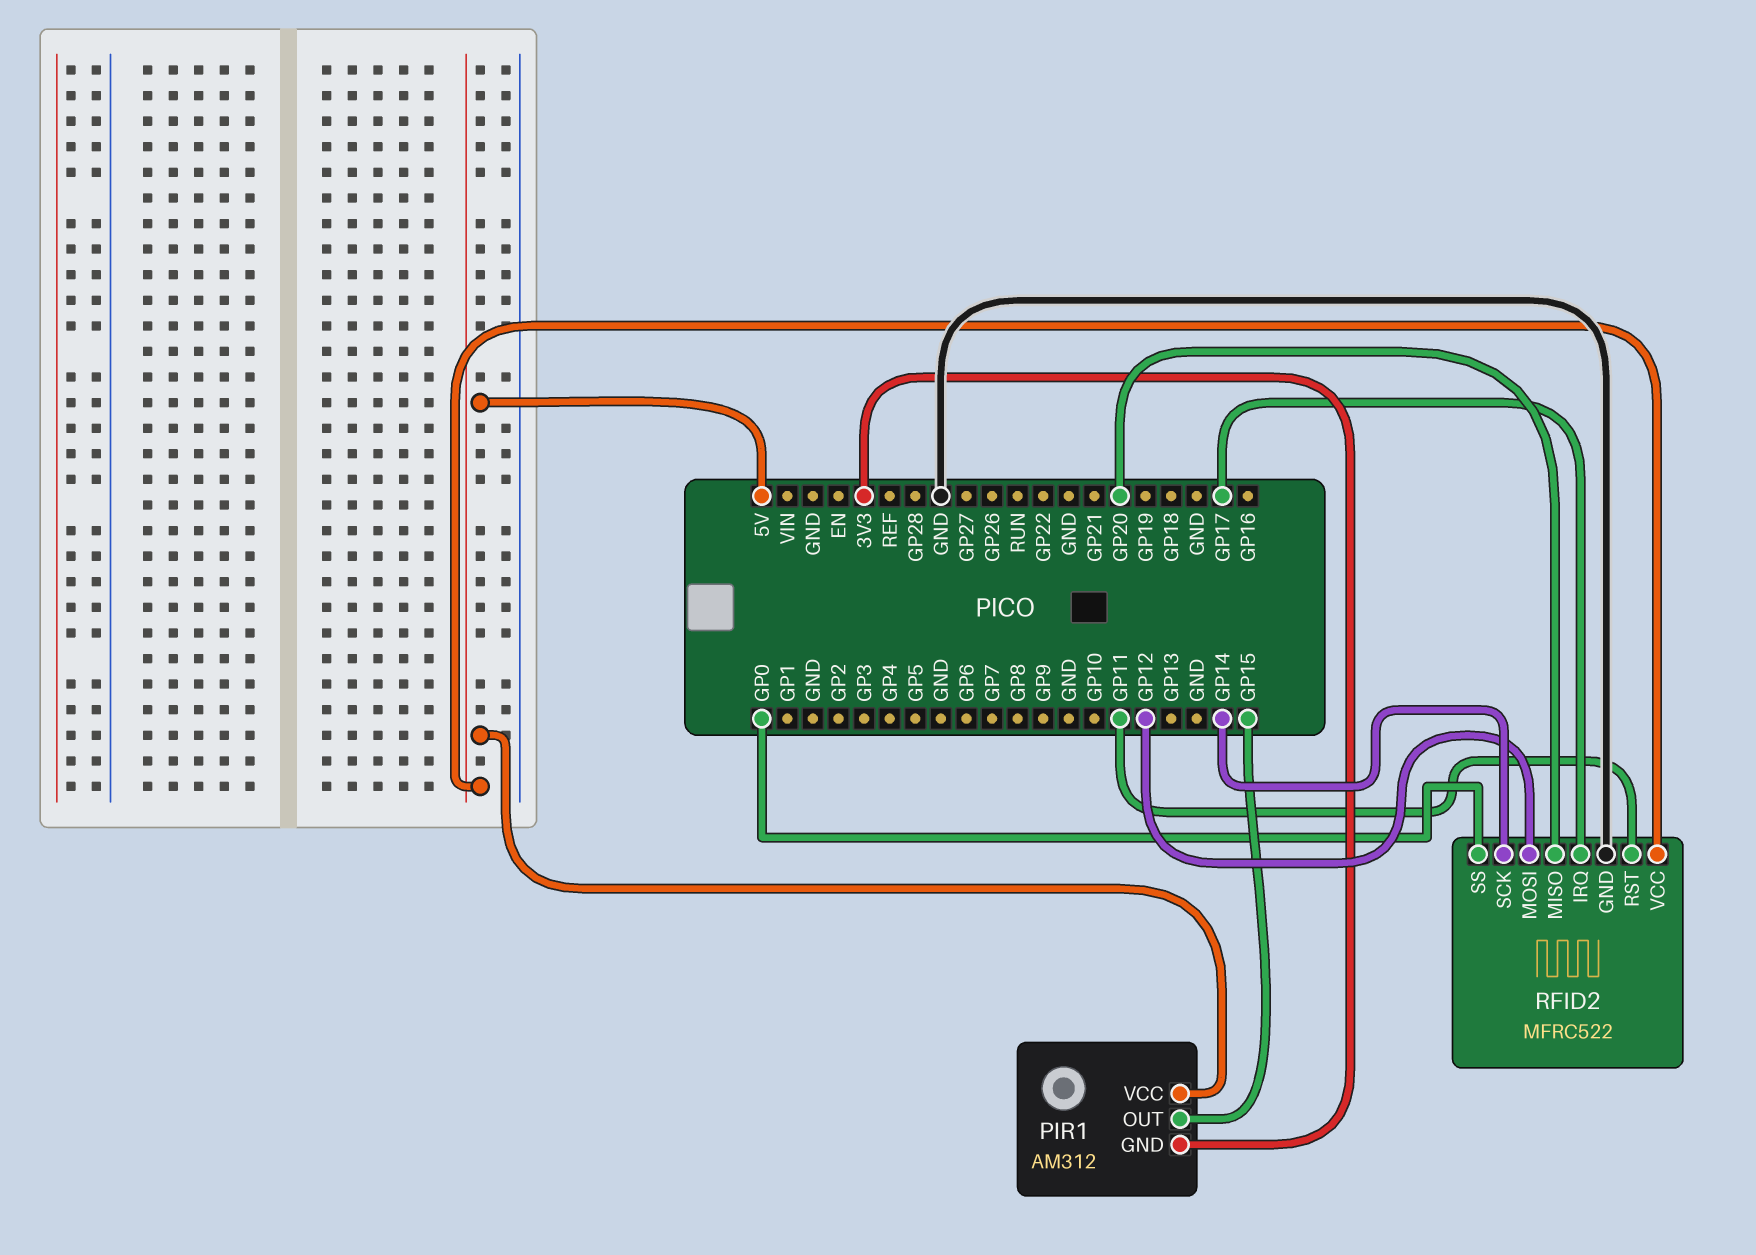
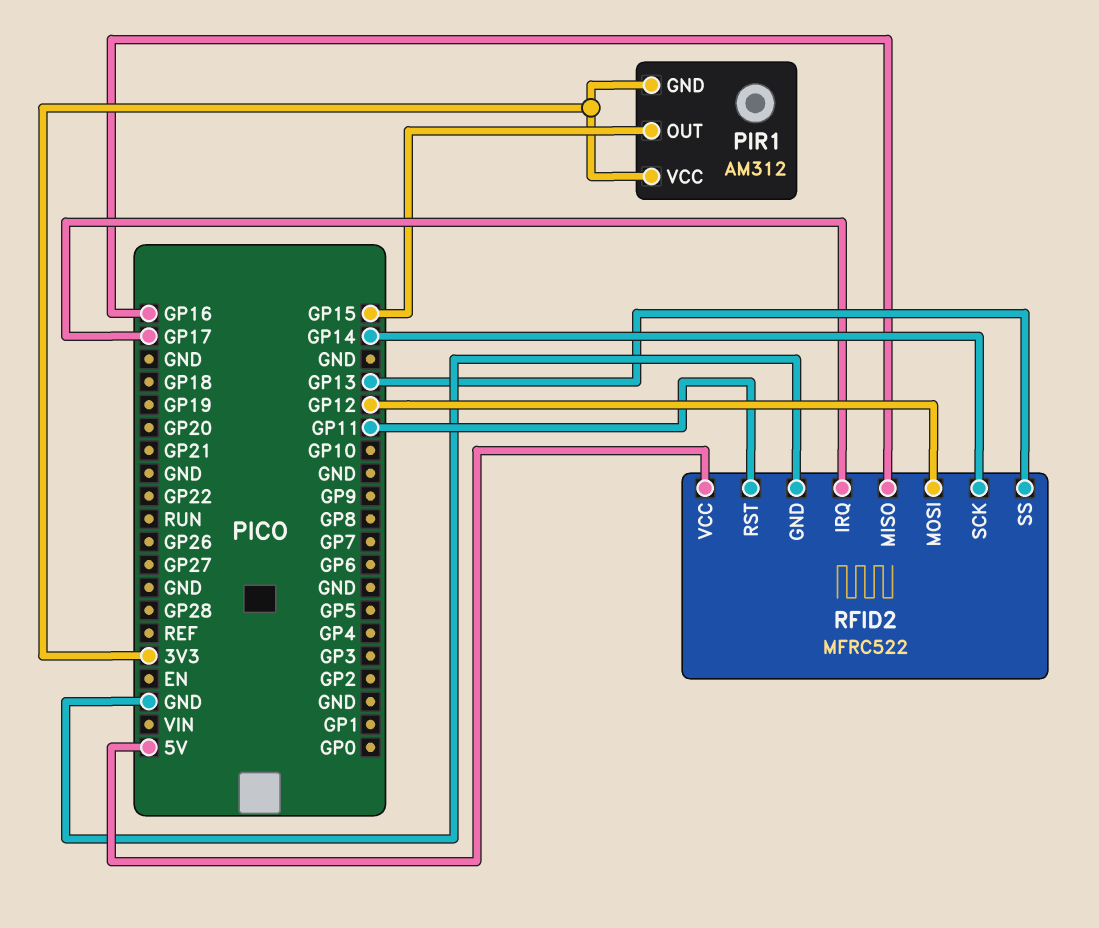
PIR1 pin VCC: 5V -> 3V3
RFID2 pin MISO: GP20 -> GP16
RFID2 pin SS: GP0 -> GP13

